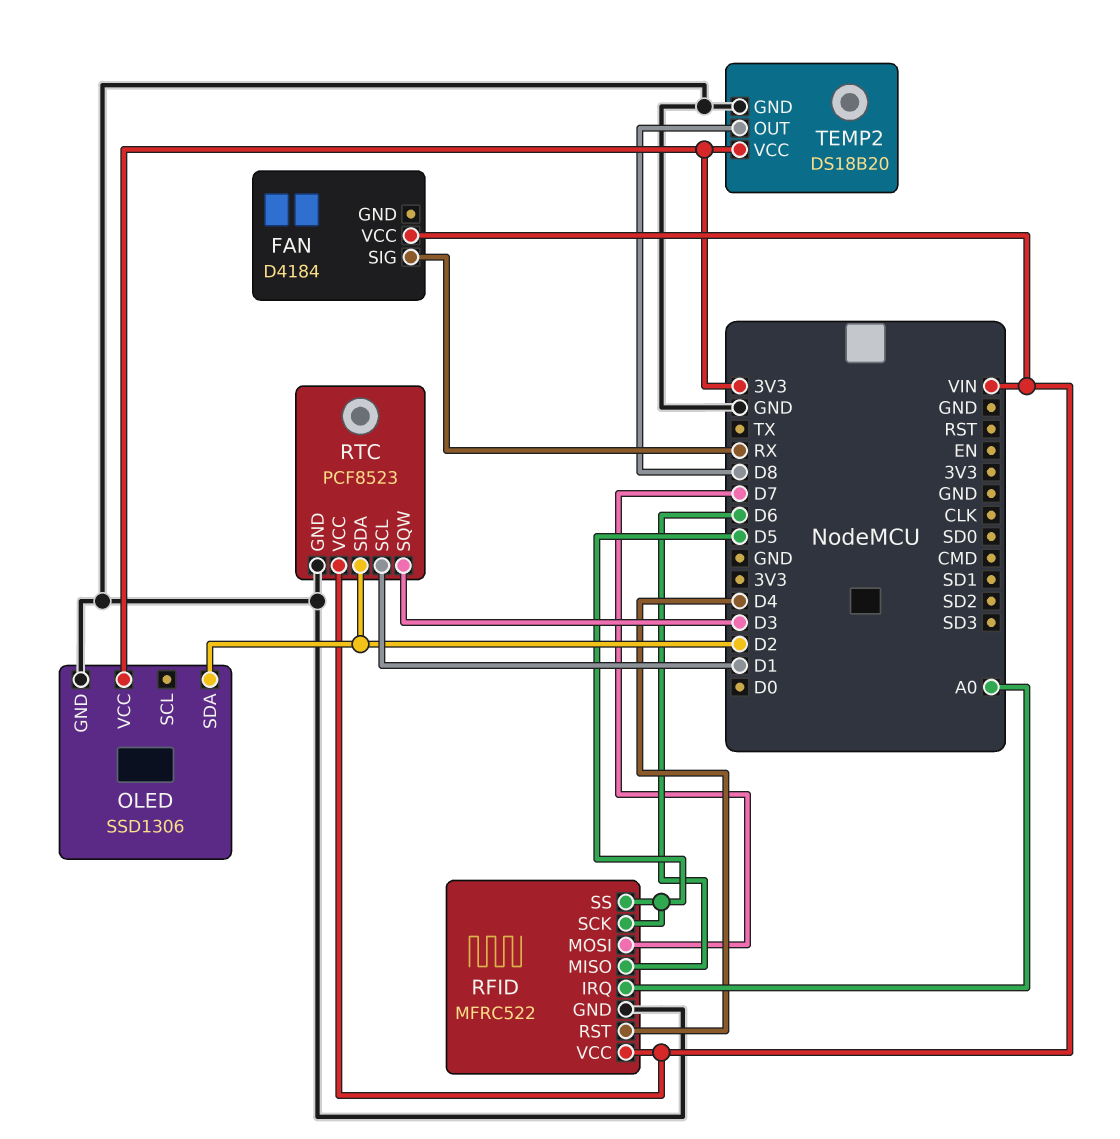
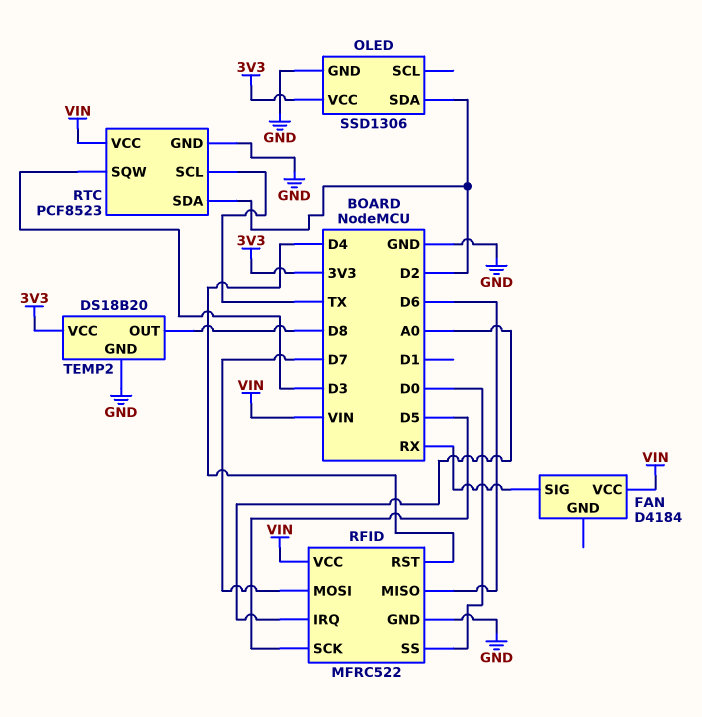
RFID pin SS: D5 -> D0
RTC pin SCL: D1 -> TX

